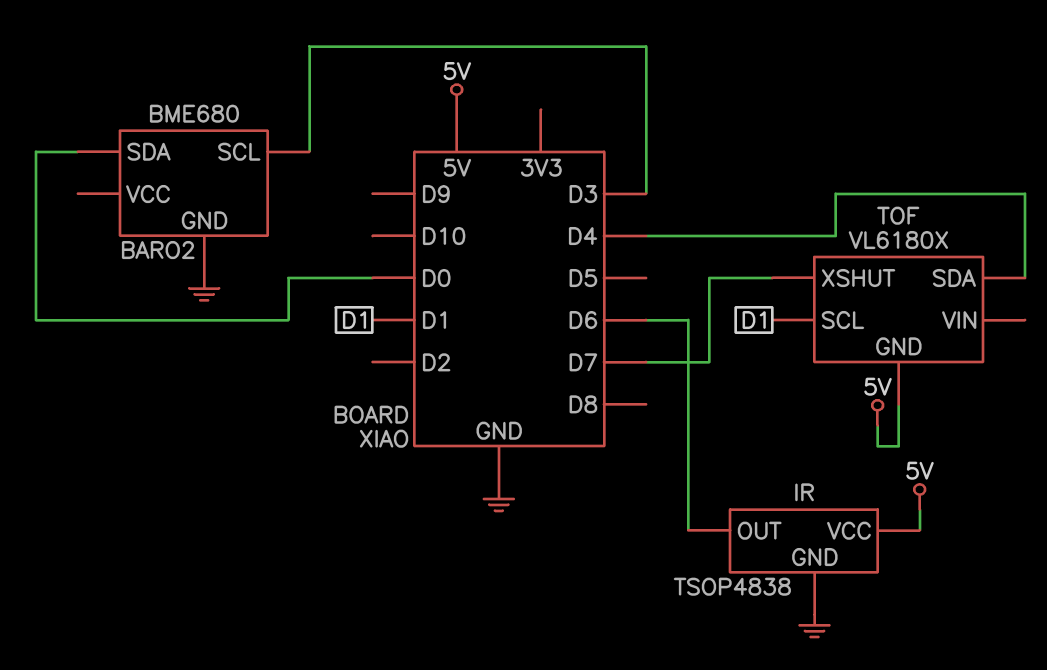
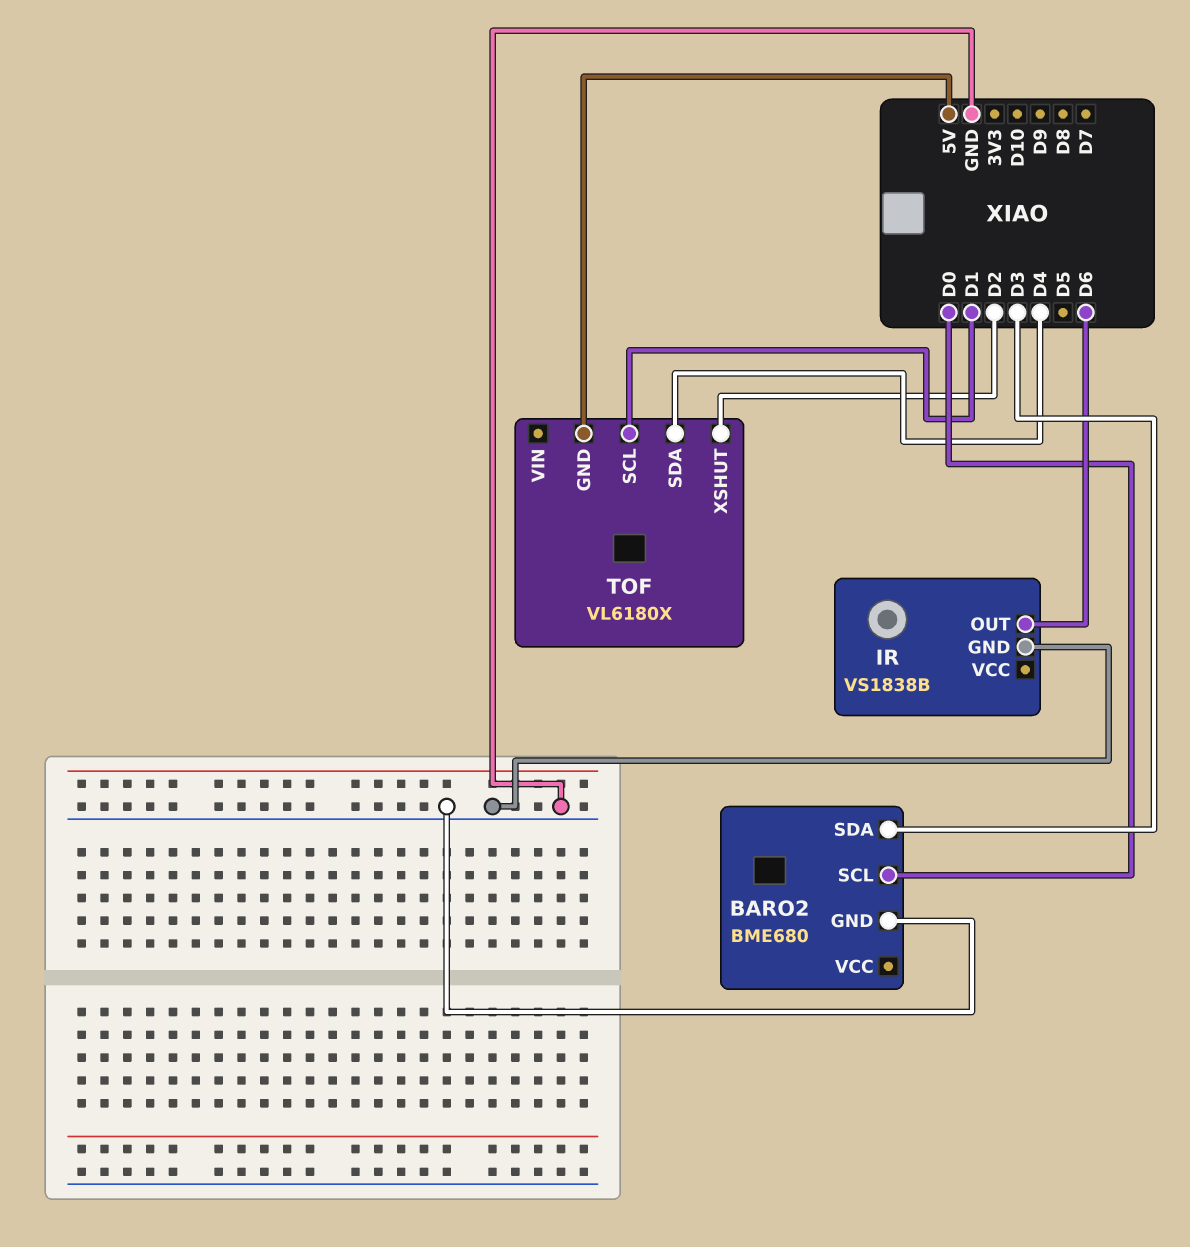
BARO2 pin SCL: D3 -> D0
BARO2 pin SDA: D0 -> D3
IR: TSOP4838 -> VS1838B
IR pin VCC: 5V -> none
TOF pin XSHUT: D7 -> D2

